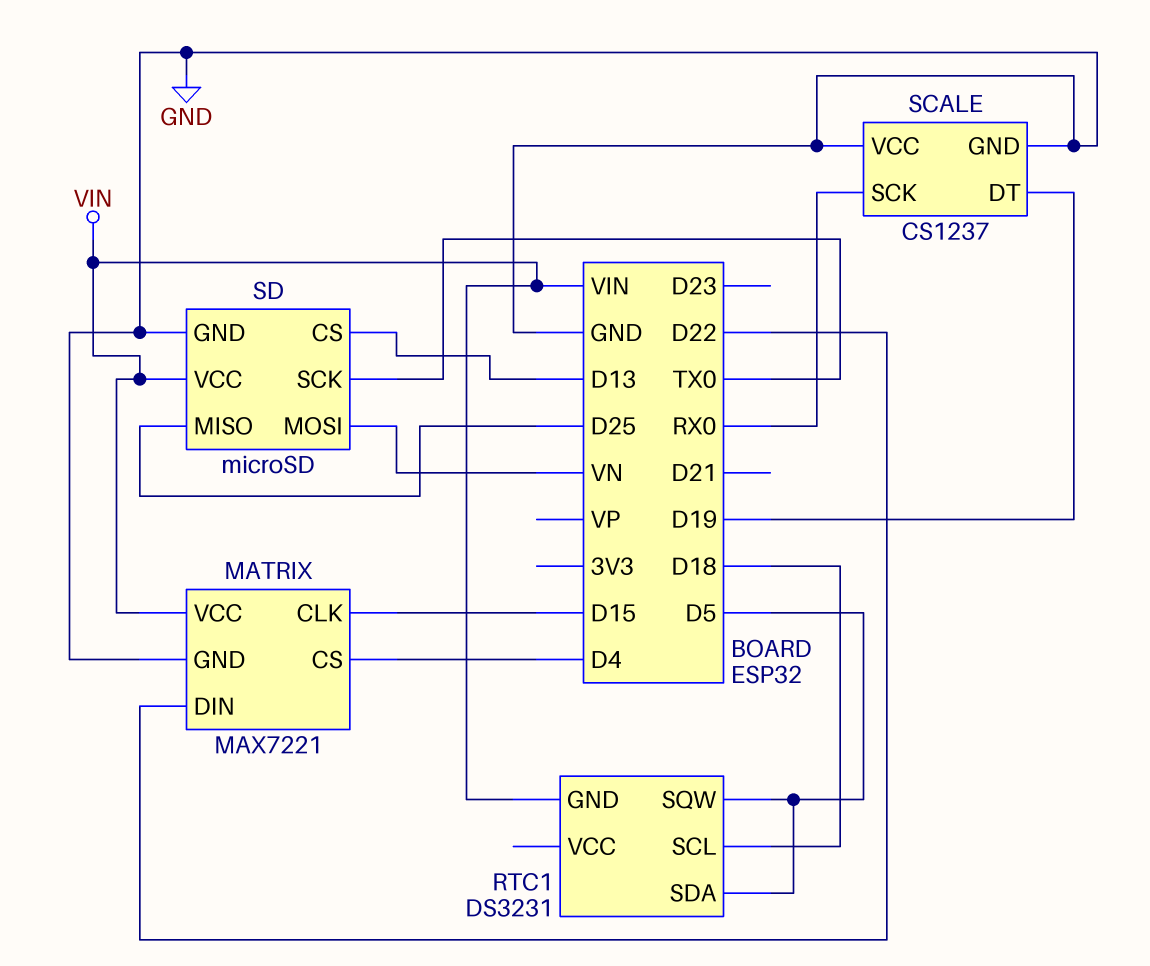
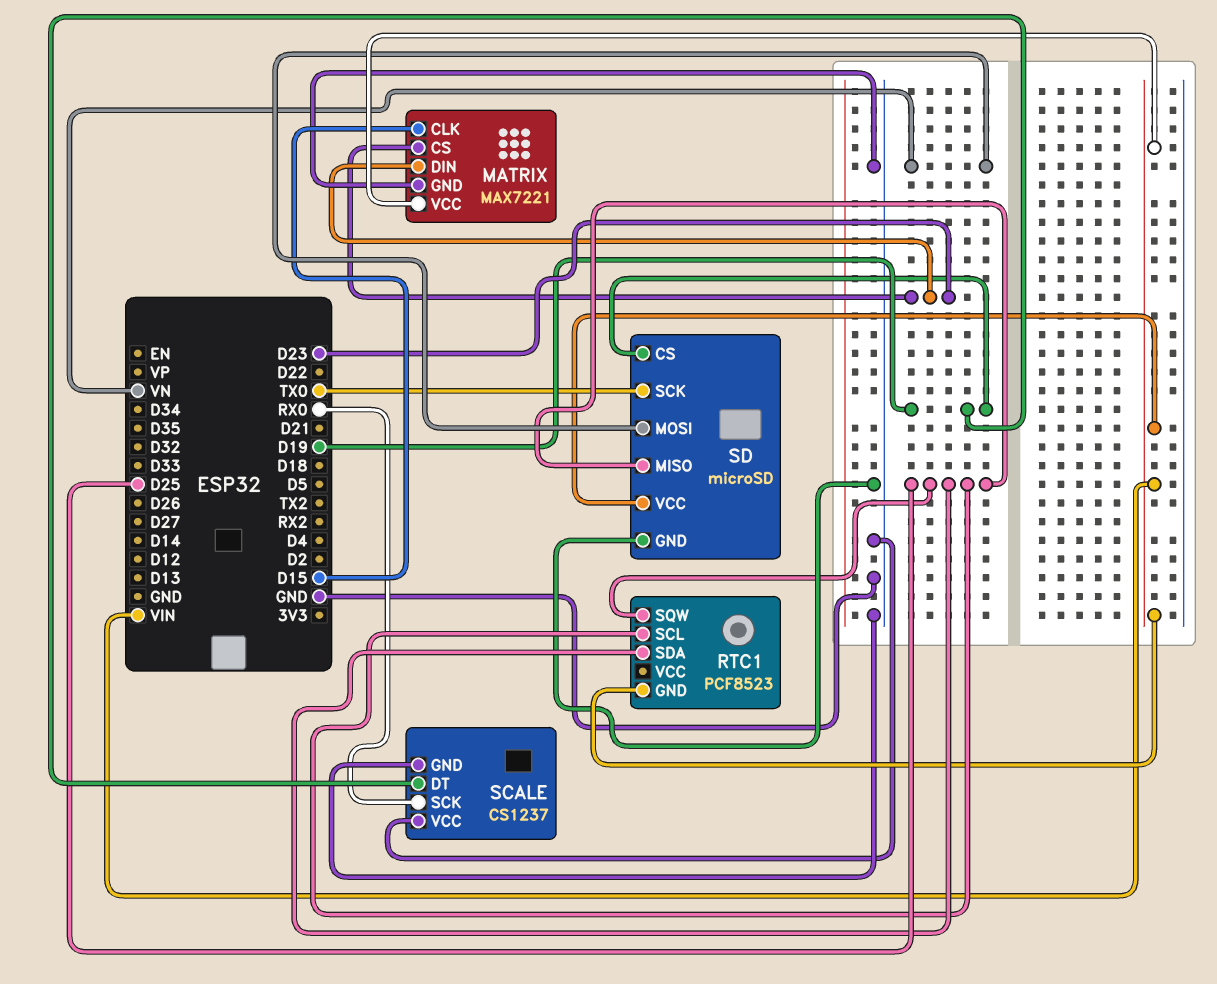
MATRIX pin CS: D4 -> D23
MATRIX pin DIN: D22 -> D23
RTC1: DS3231 -> PCF8523
RTC1 pin SCL: D18 -> D25
RTC1 pin SDA: D5 -> D25
RTC1 pin SQW: D5 -> D25
SD pin CS: D13 -> D19

